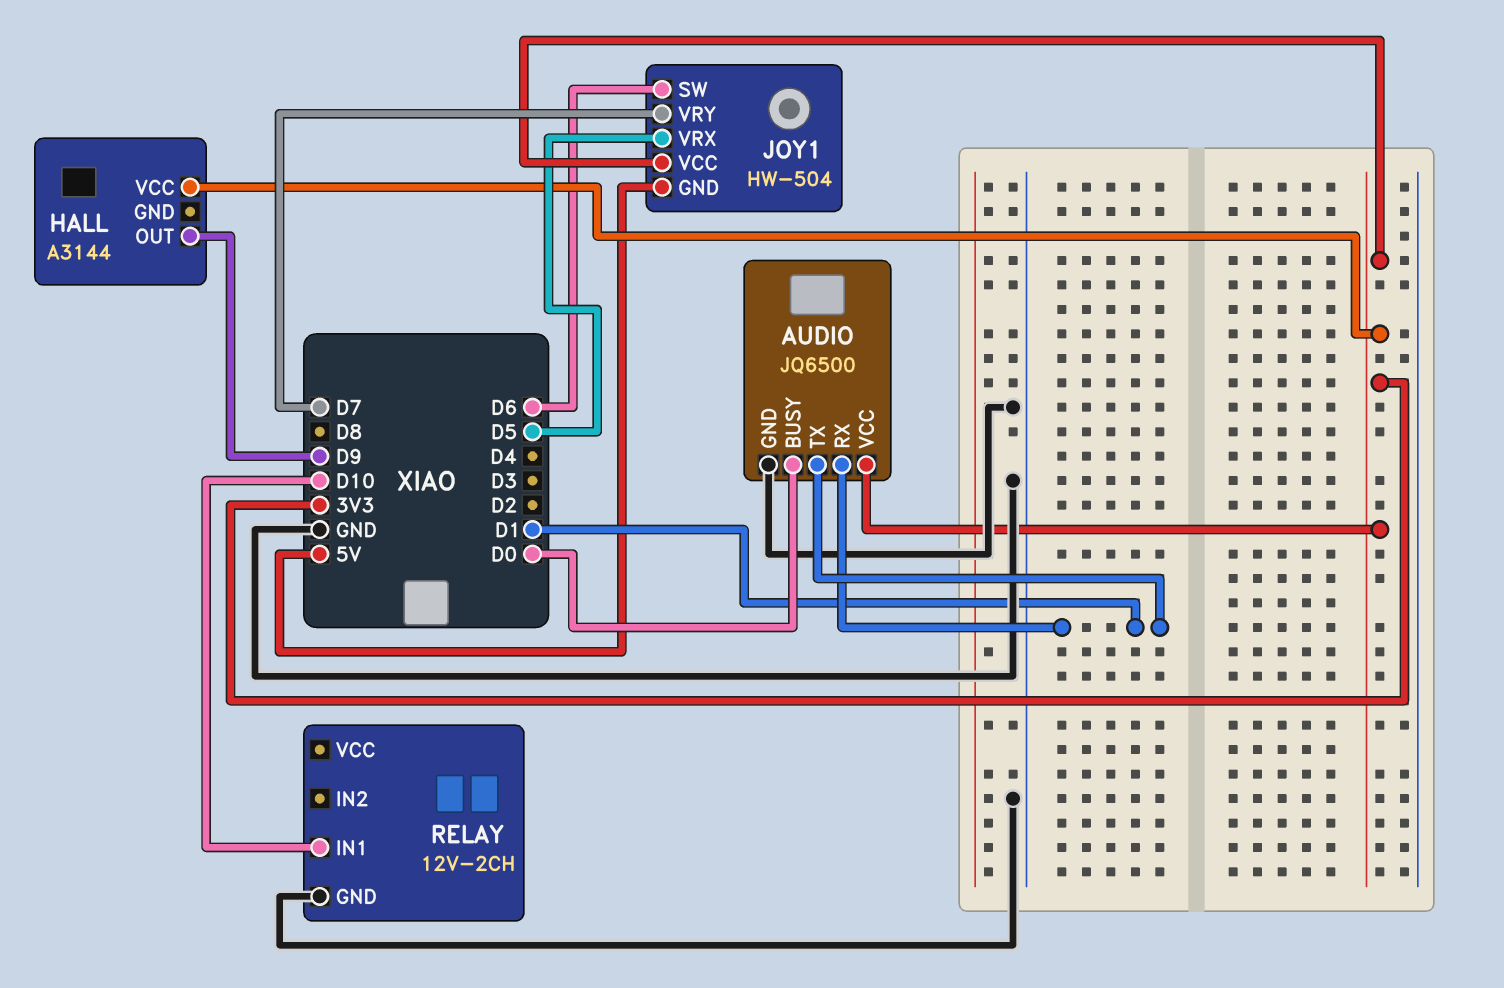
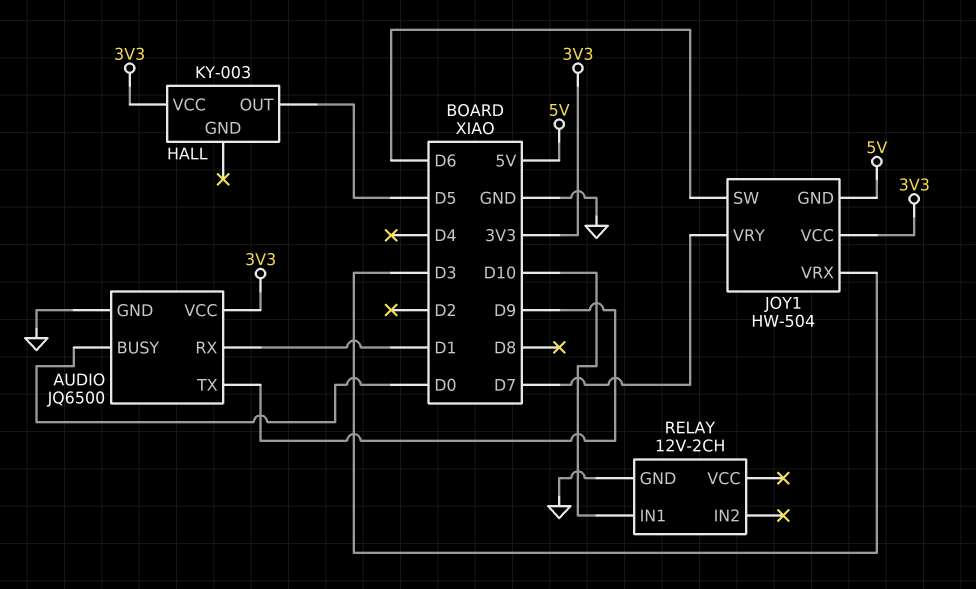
AUDIO pin TX: D1 -> D9
HALL: A3144 -> KY-003
HALL pin OUT: D9 -> D5
JOY1 pin VRX: D5 -> D3

